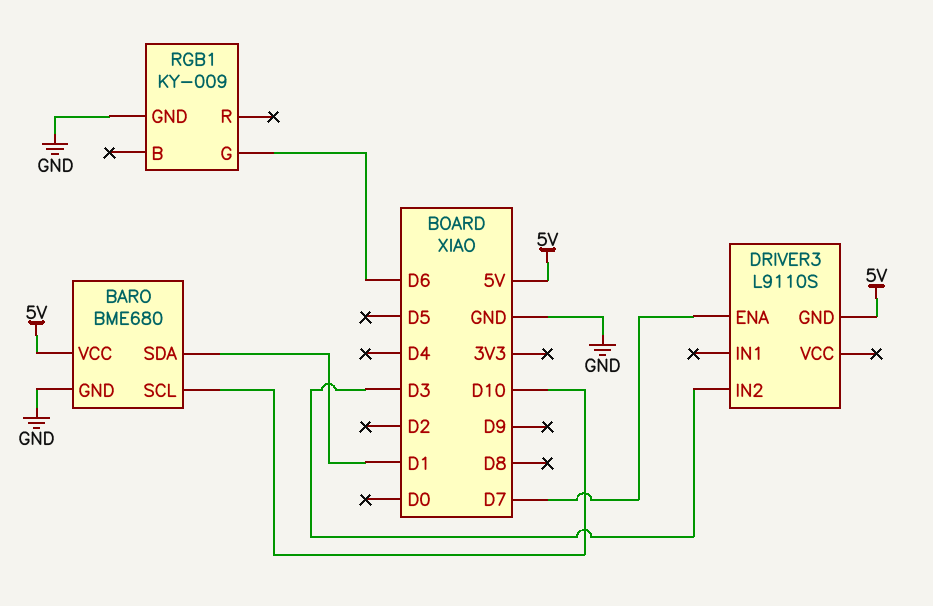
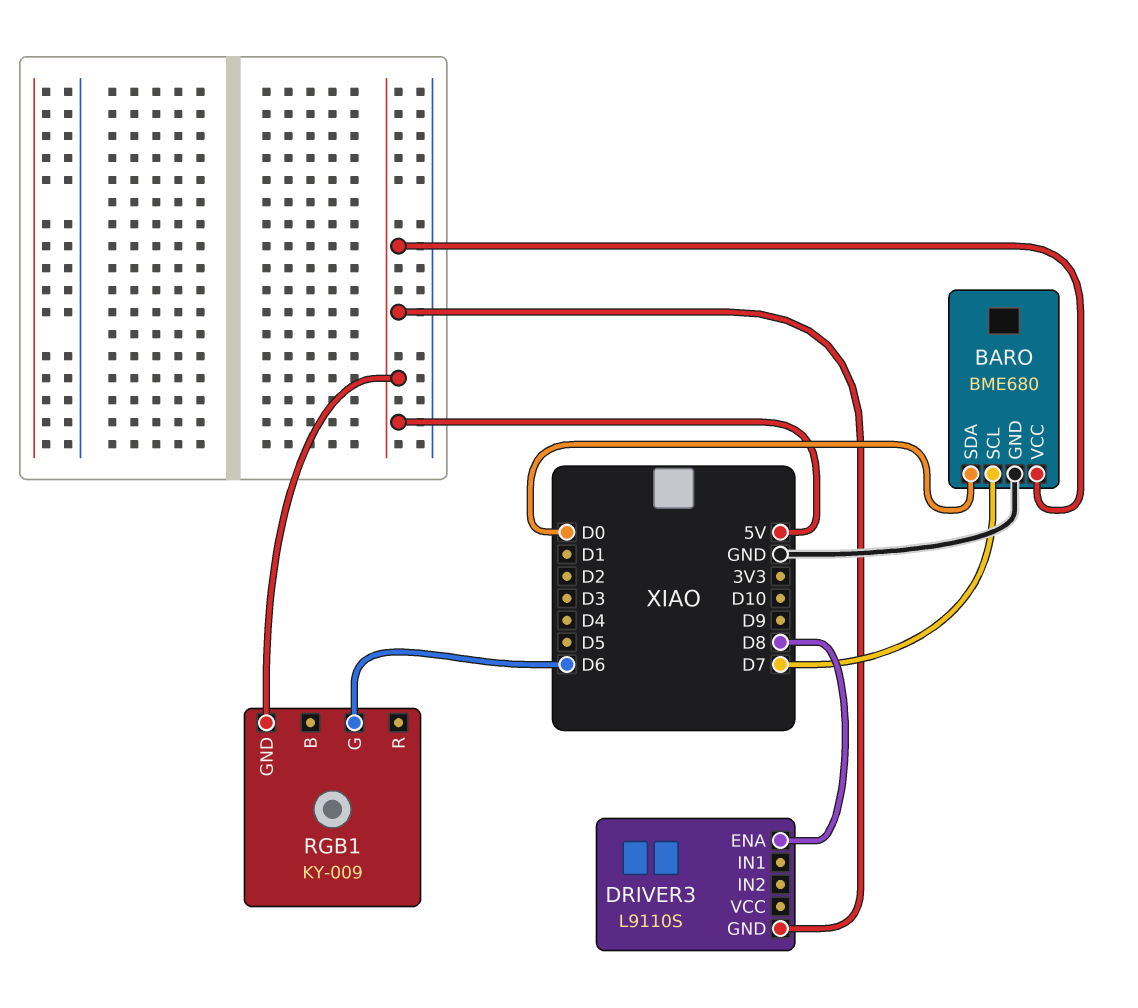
BARO pin SCL: D10 -> D7
BARO pin SDA: D1 -> D0
DRIVER3 pin ENA: D7 -> D8
DRIVER3 pin IN2: D3 -> none
RGB1 pin GND: GND -> 5V

